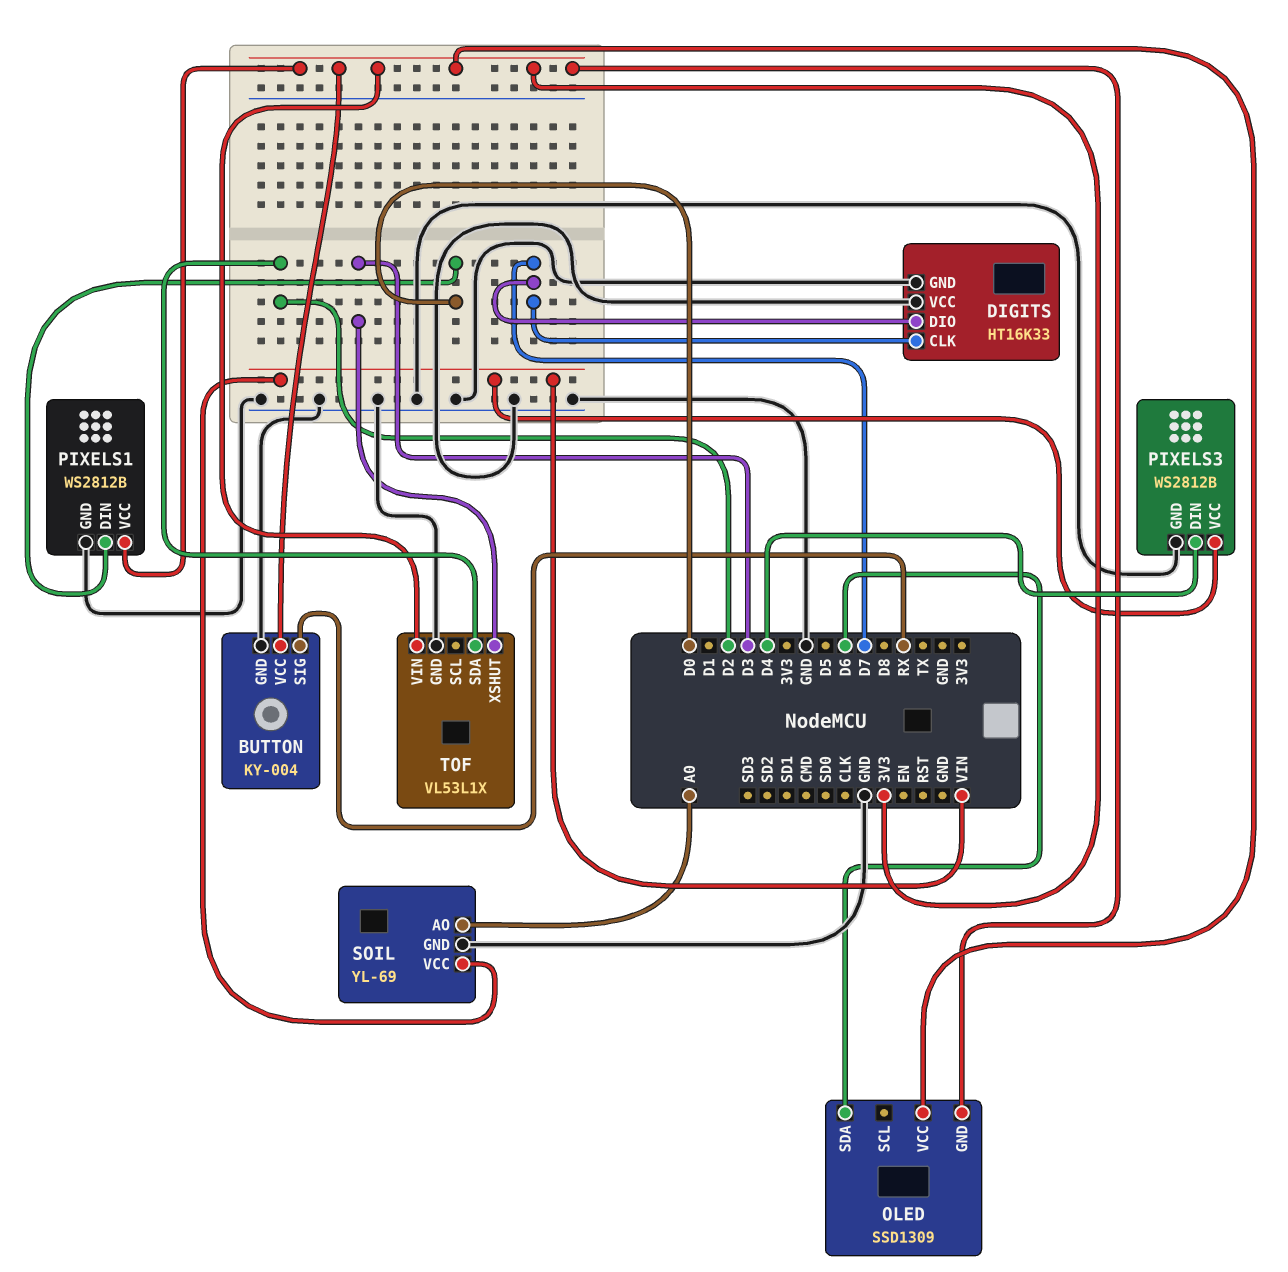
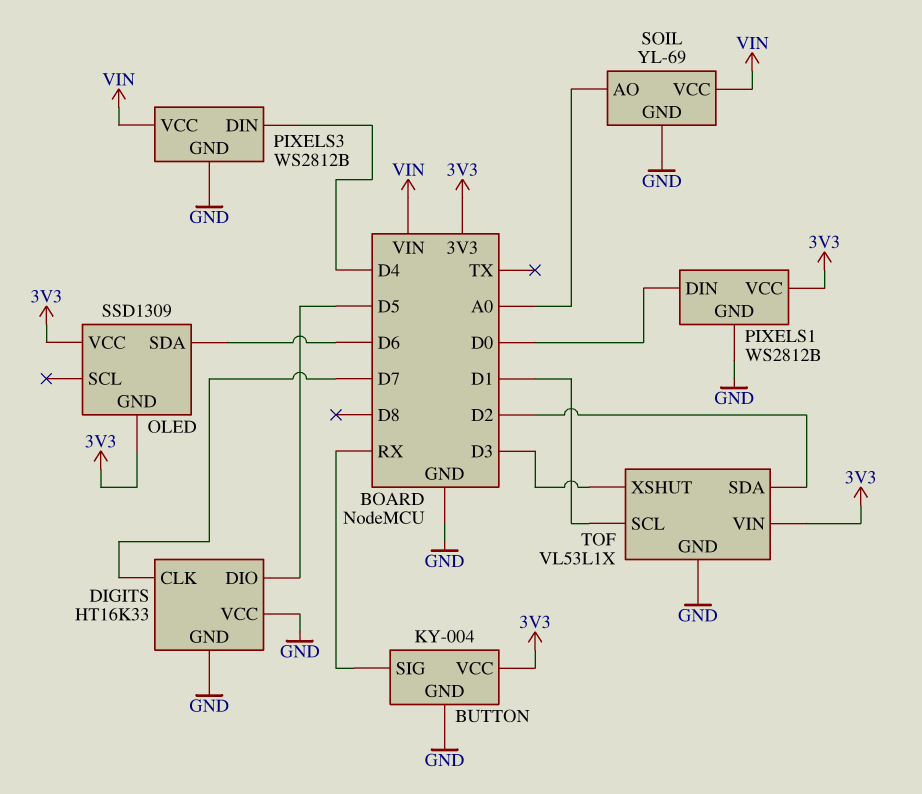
DIGITS pin DIO: D7 -> D5
TOF pin SCL: none -> D1

